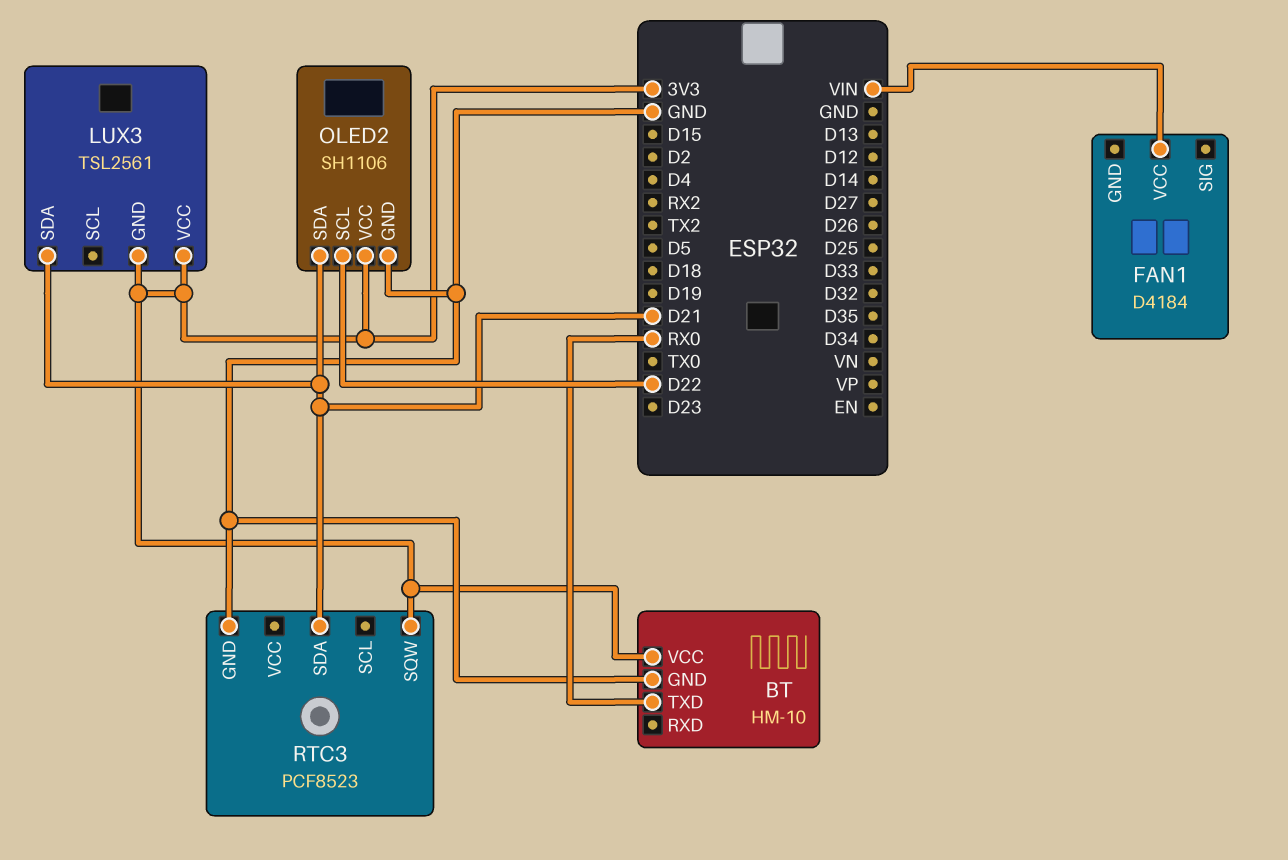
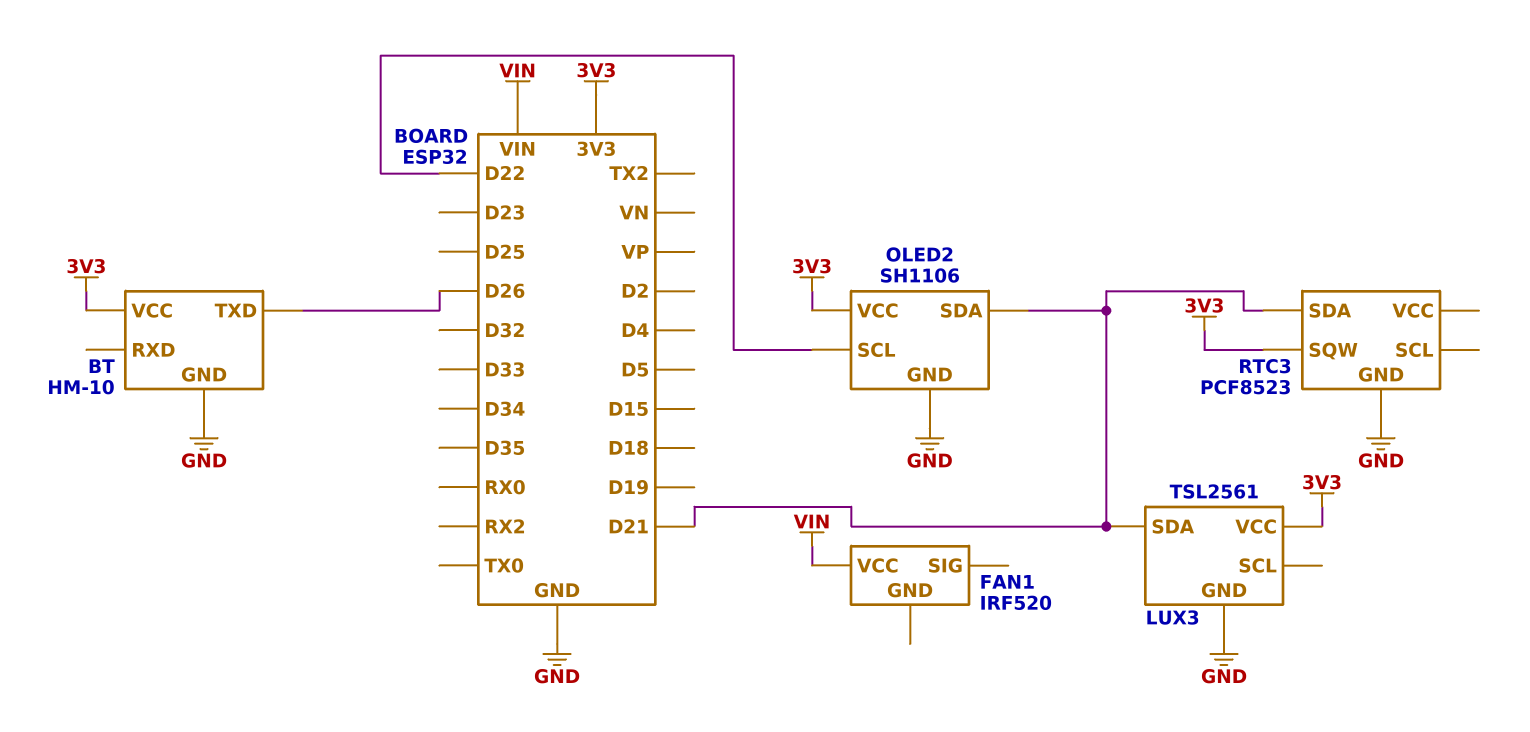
BT pin TXD: RX0 -> D26
FAN1: D4184 -> IRF520
LUX3 pin GND: 3V3 -> GND

